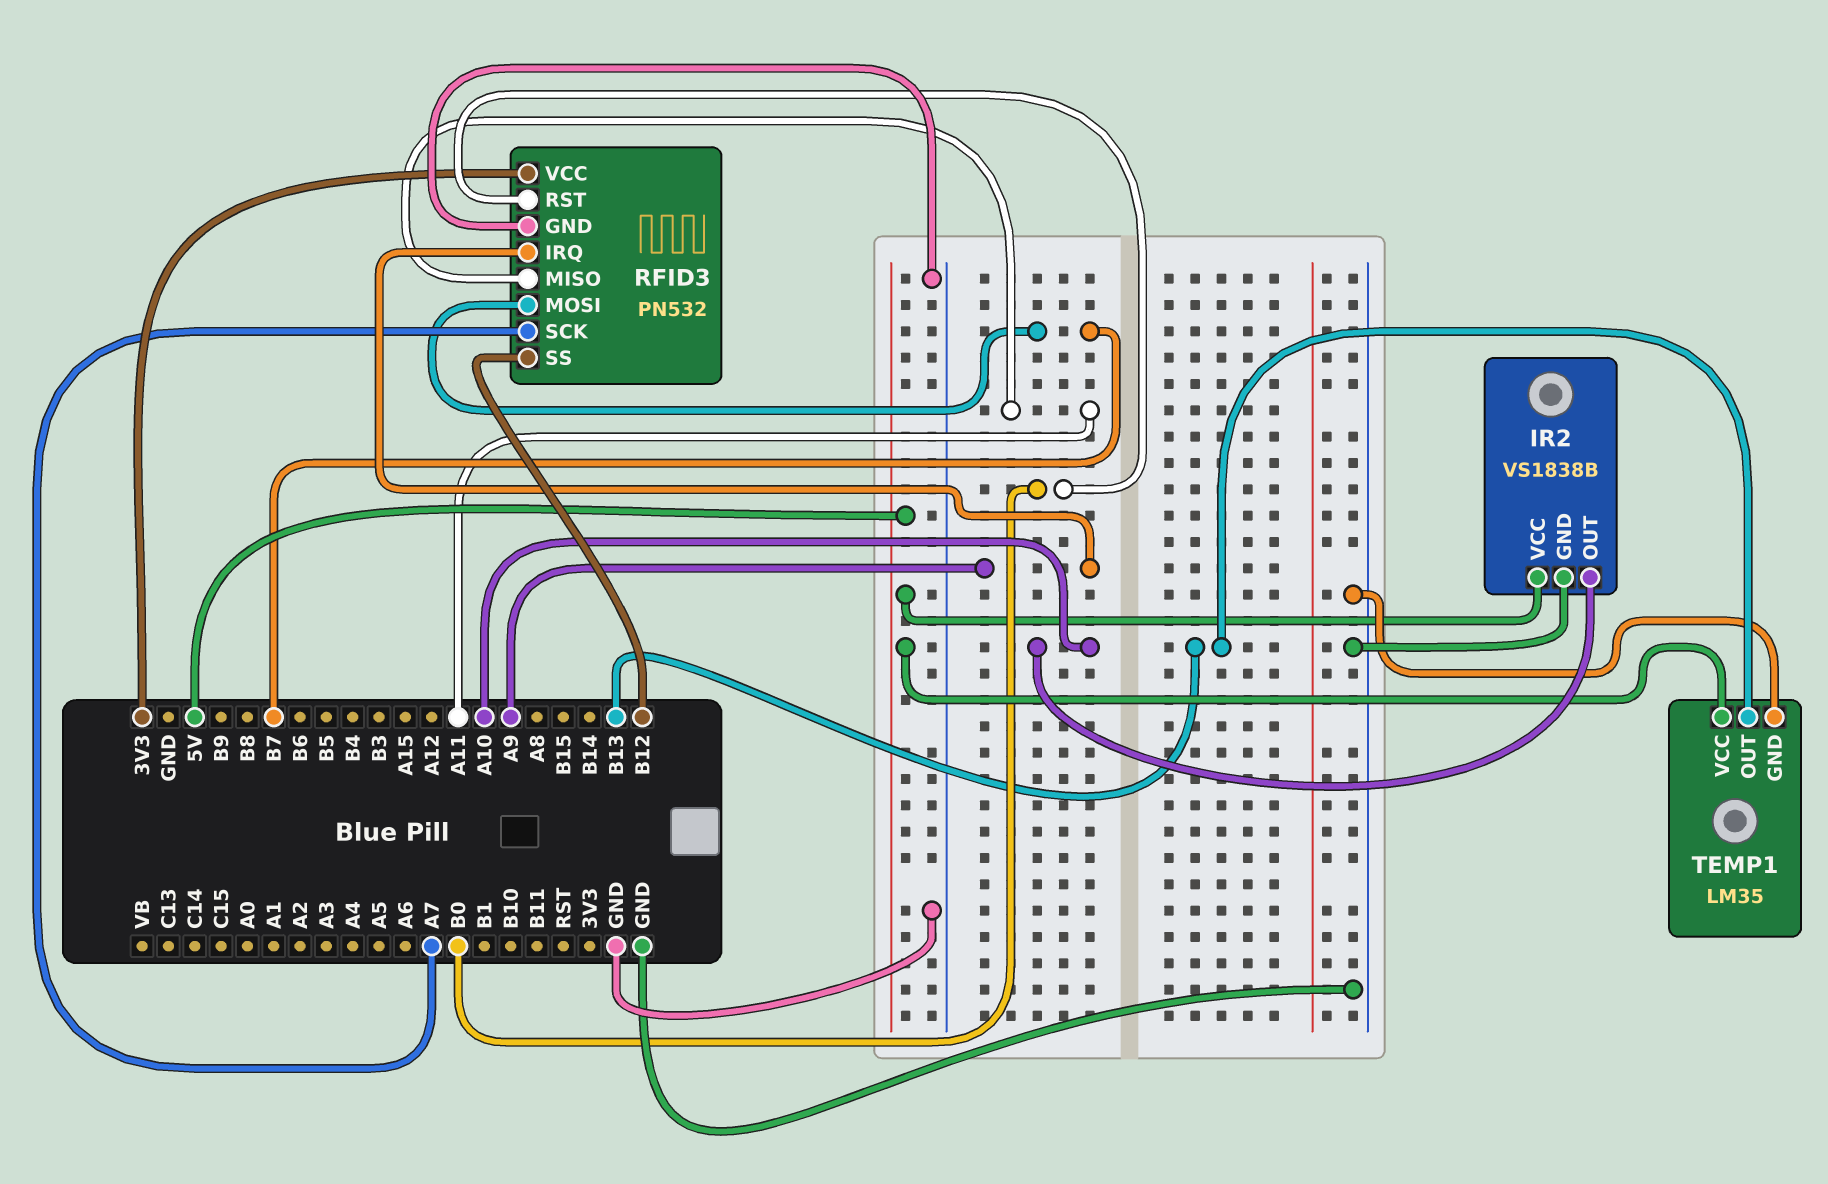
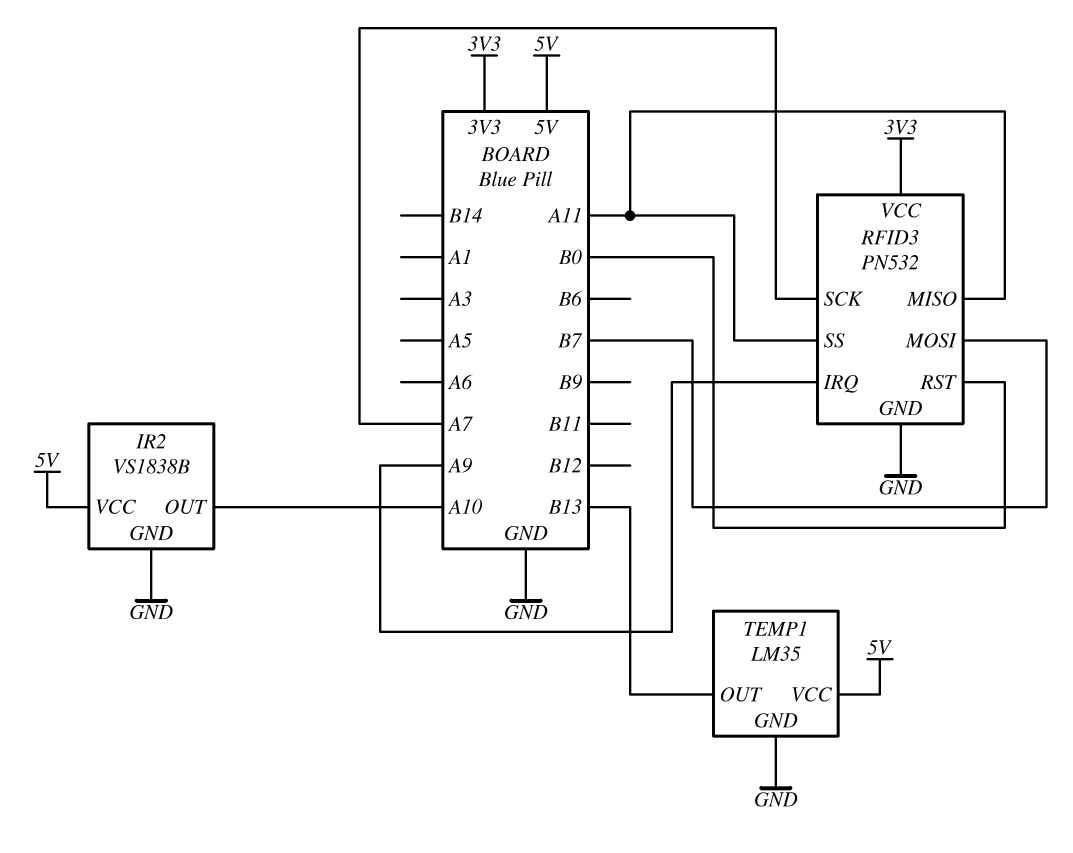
RFID3 pin SS: B12 -> A11

